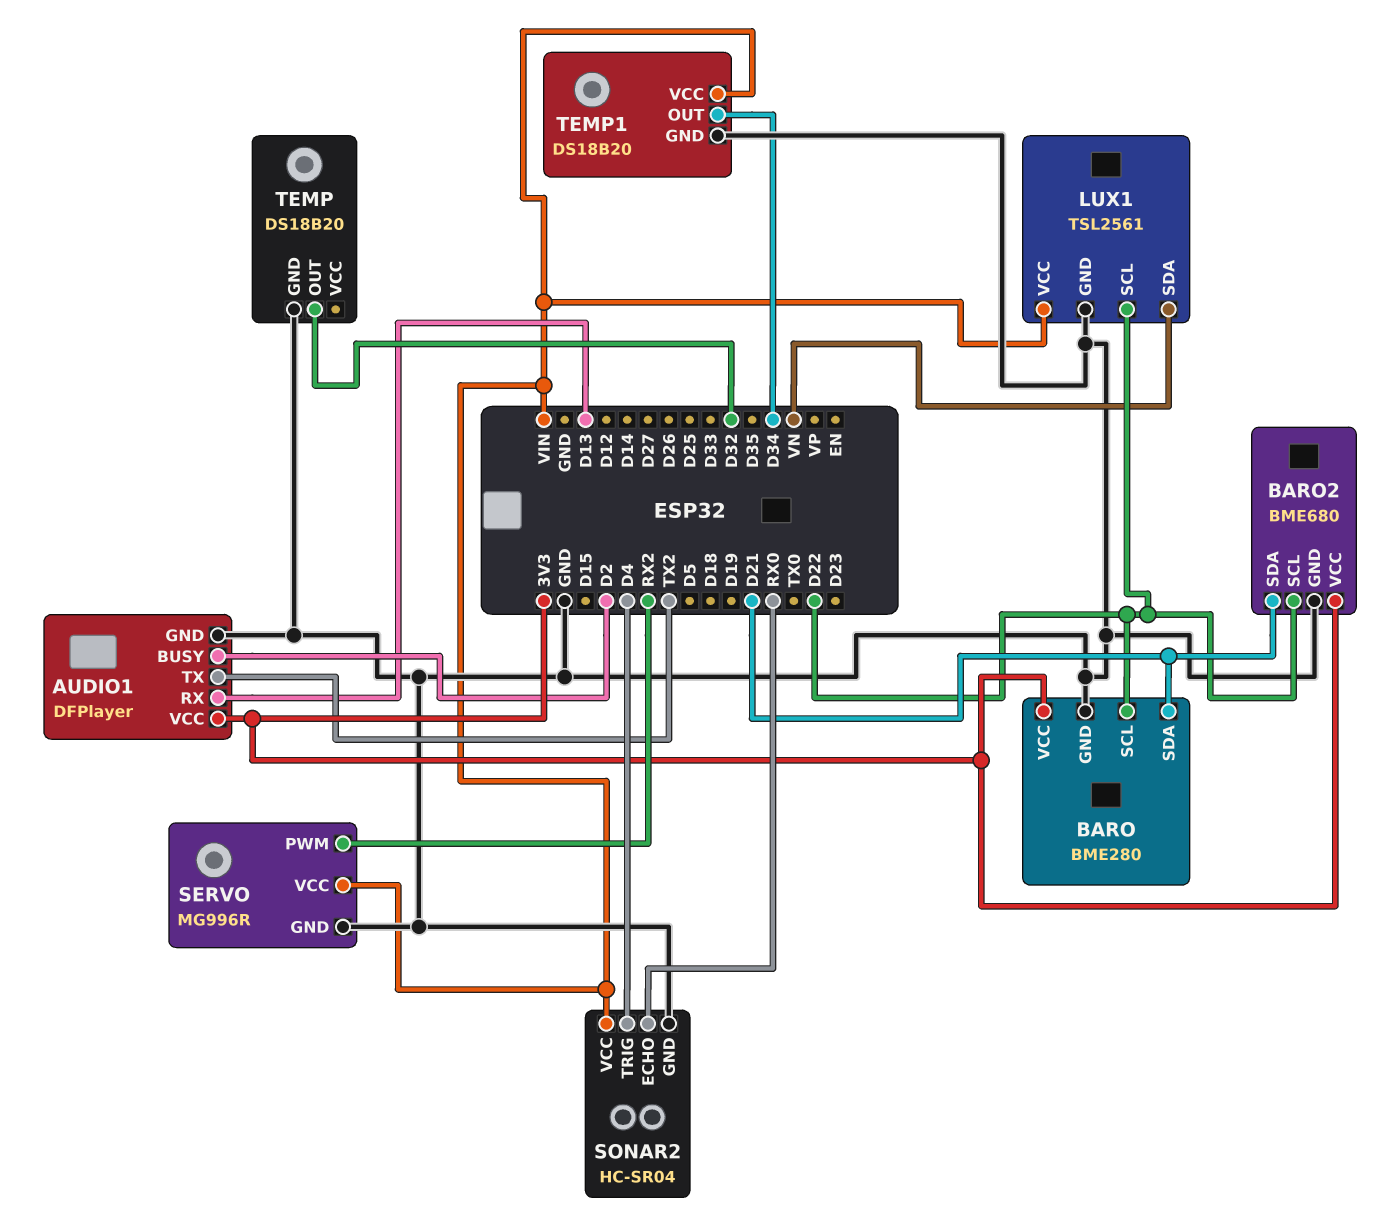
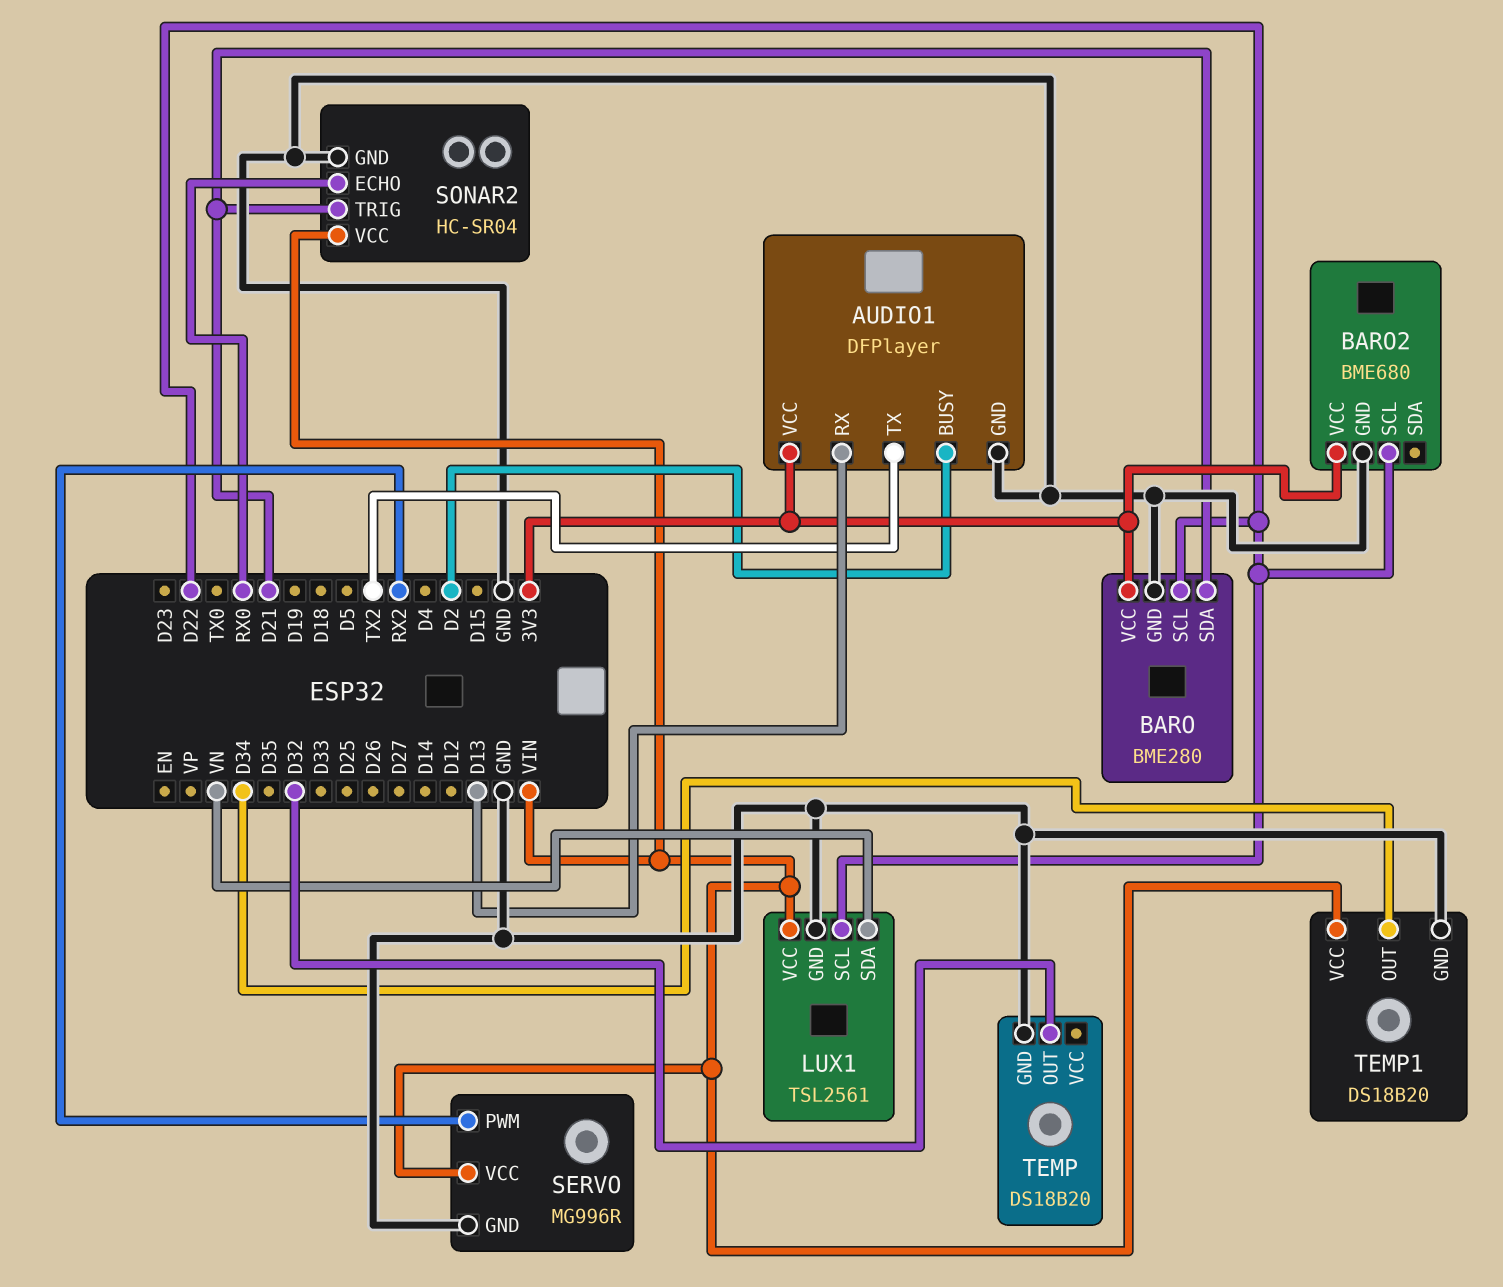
BARO2 pin SDA: D21 -> none
SONAR2 pin TRIG: D4 -> D21

